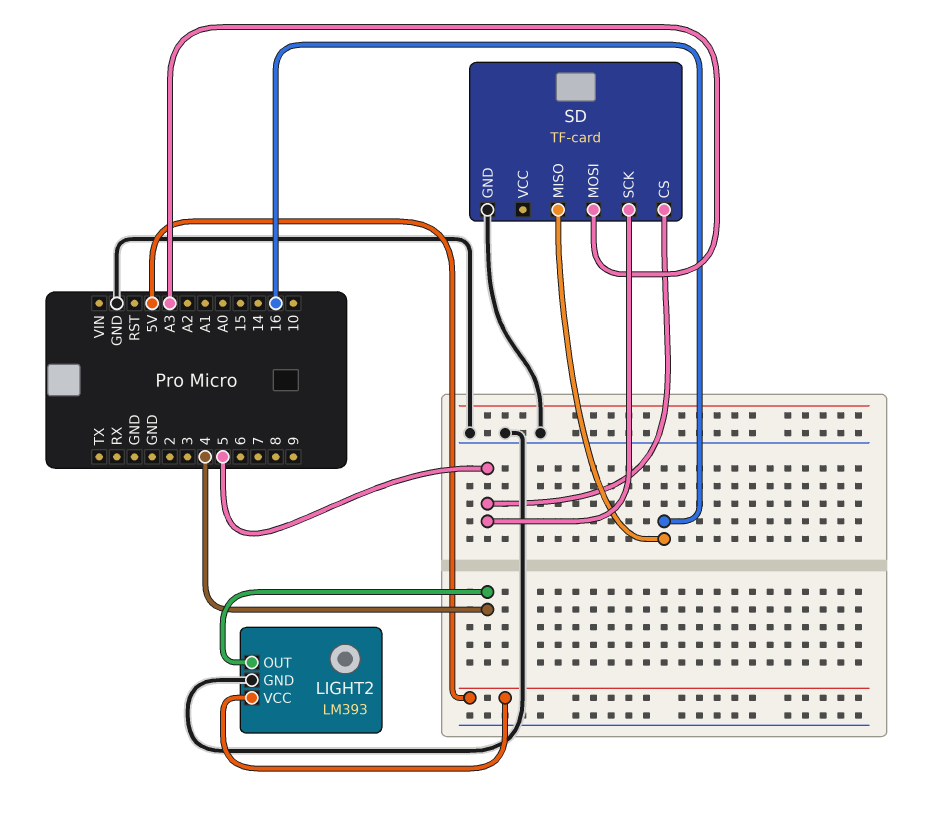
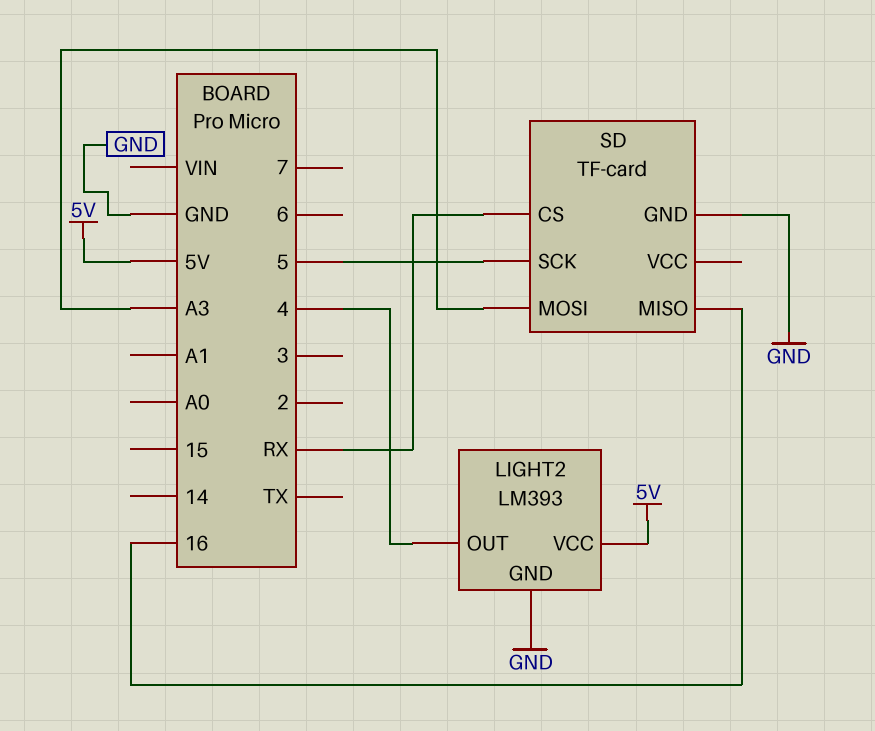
SD pin CS: 5 -> RX

